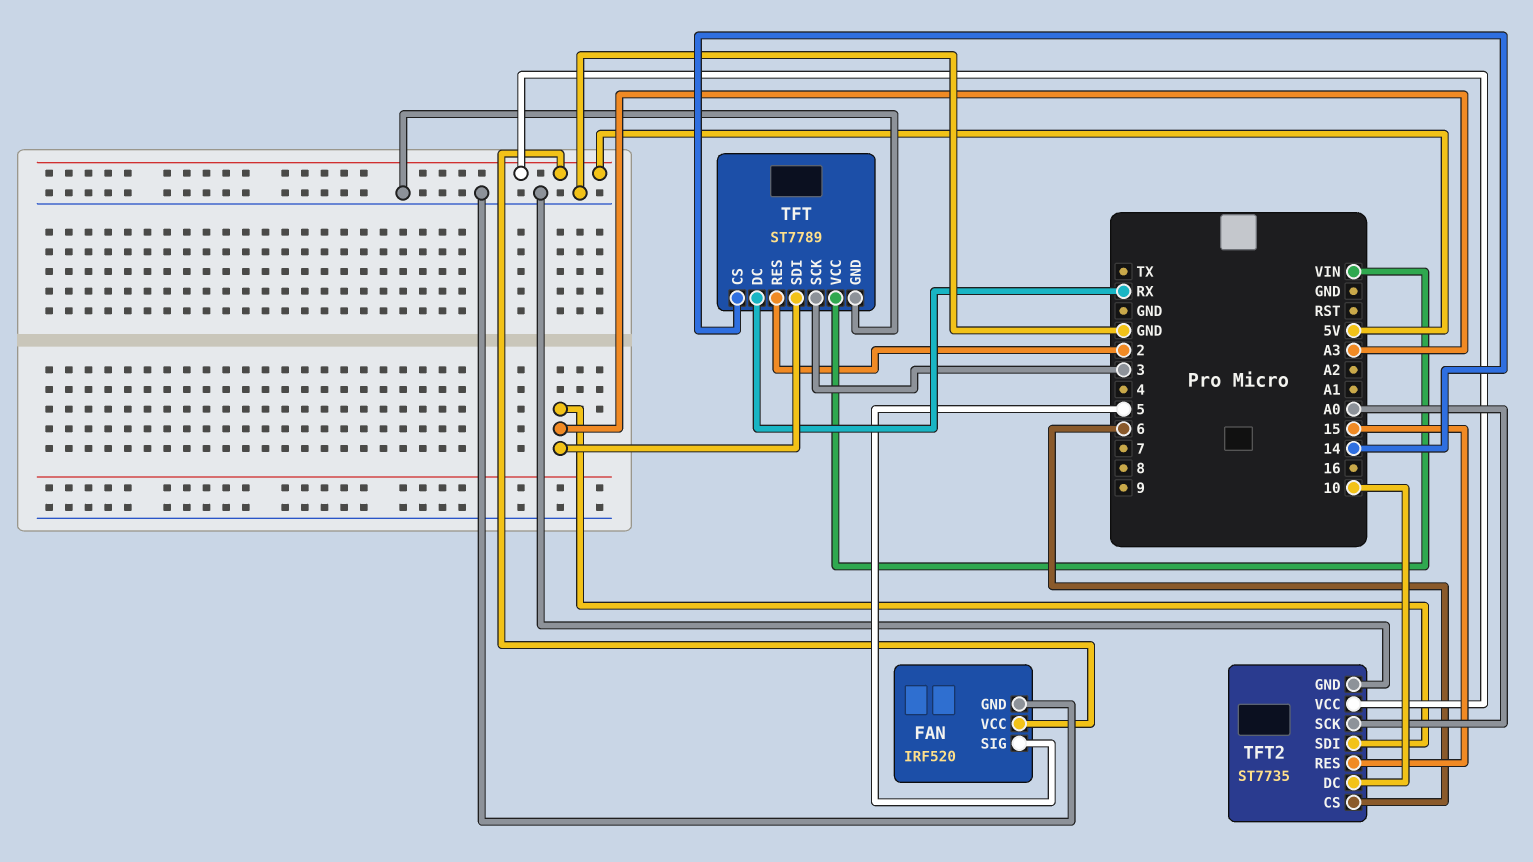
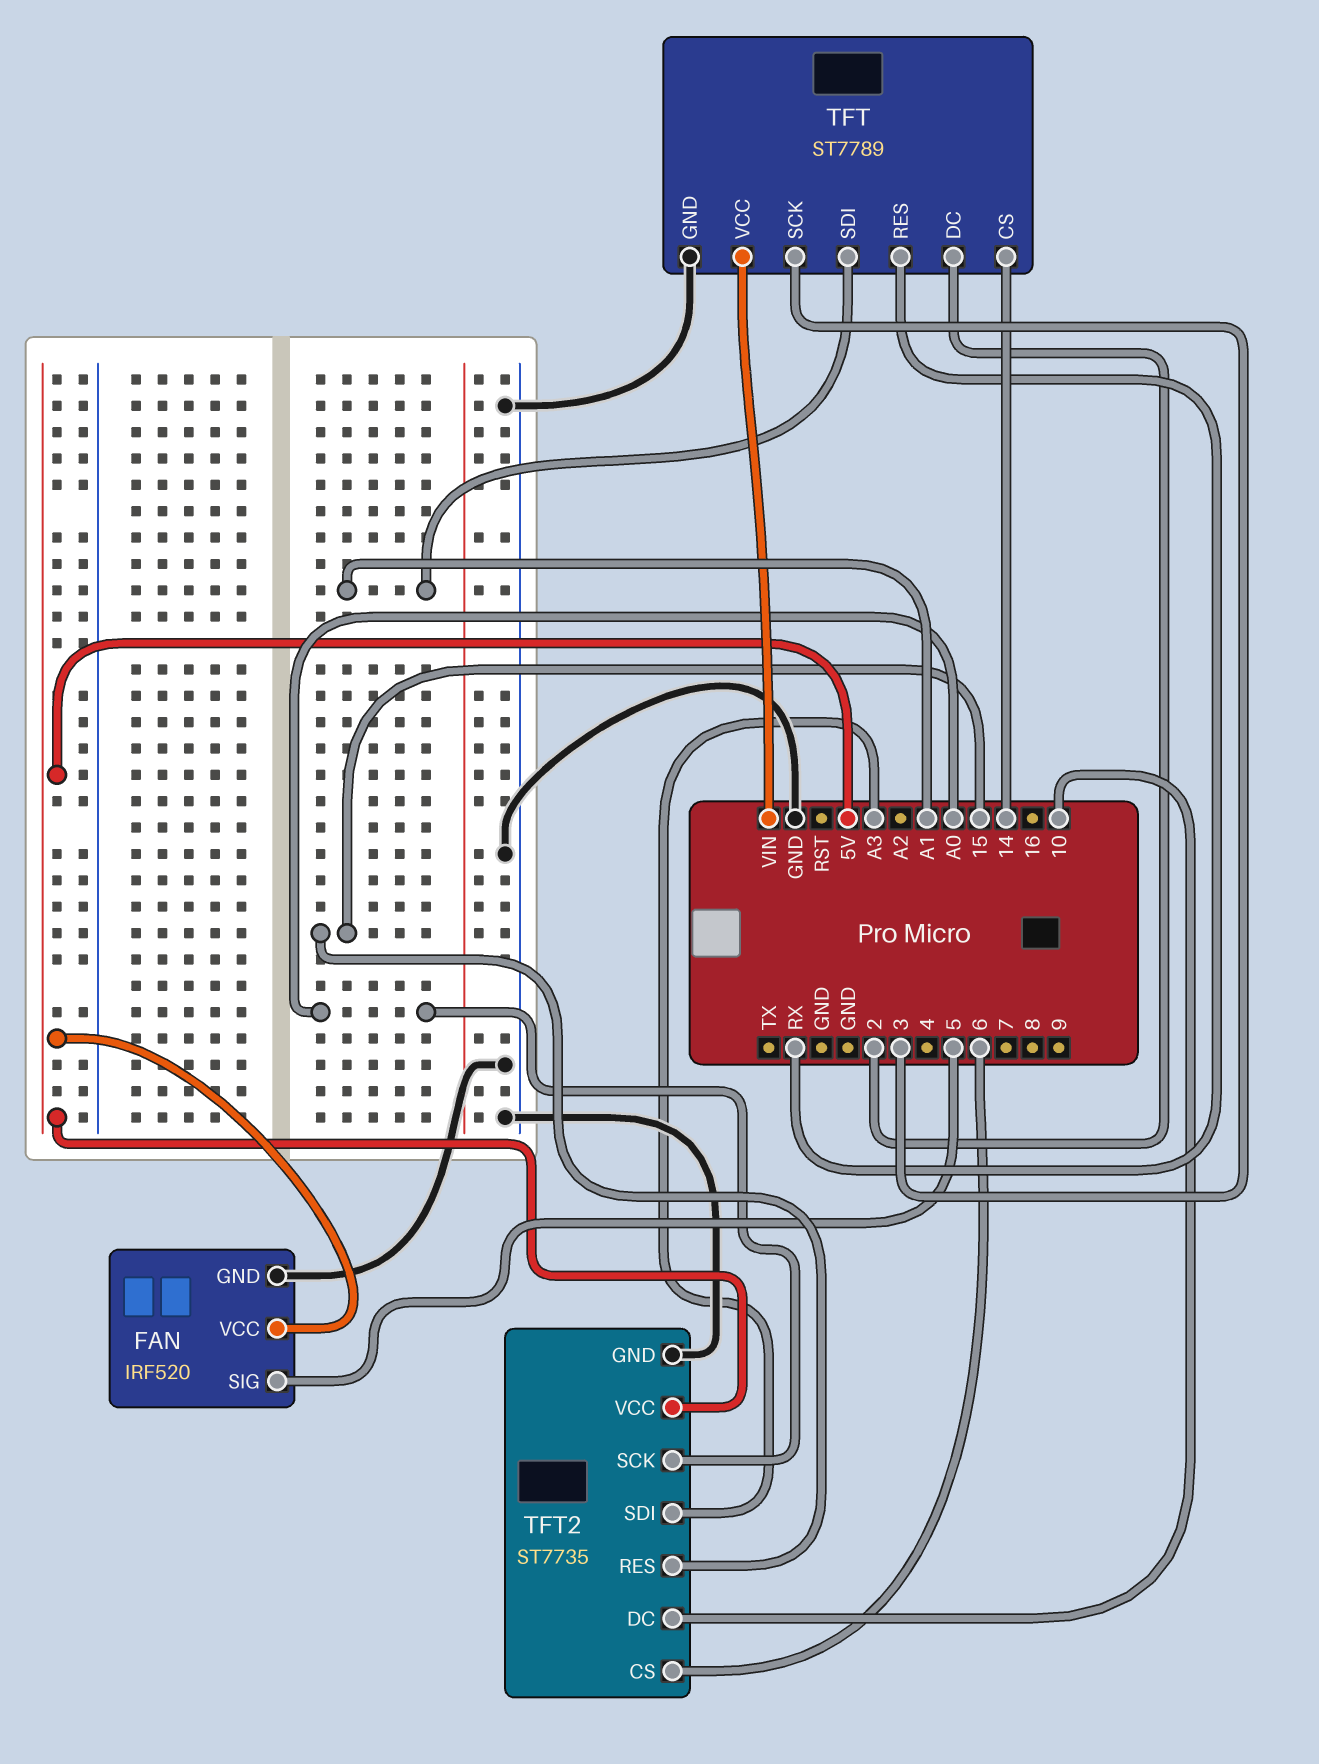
TFT pin DC: RX -> 2
TFT pin RES: 2 -> RX
TFT pin SDI: A3 -> A1

